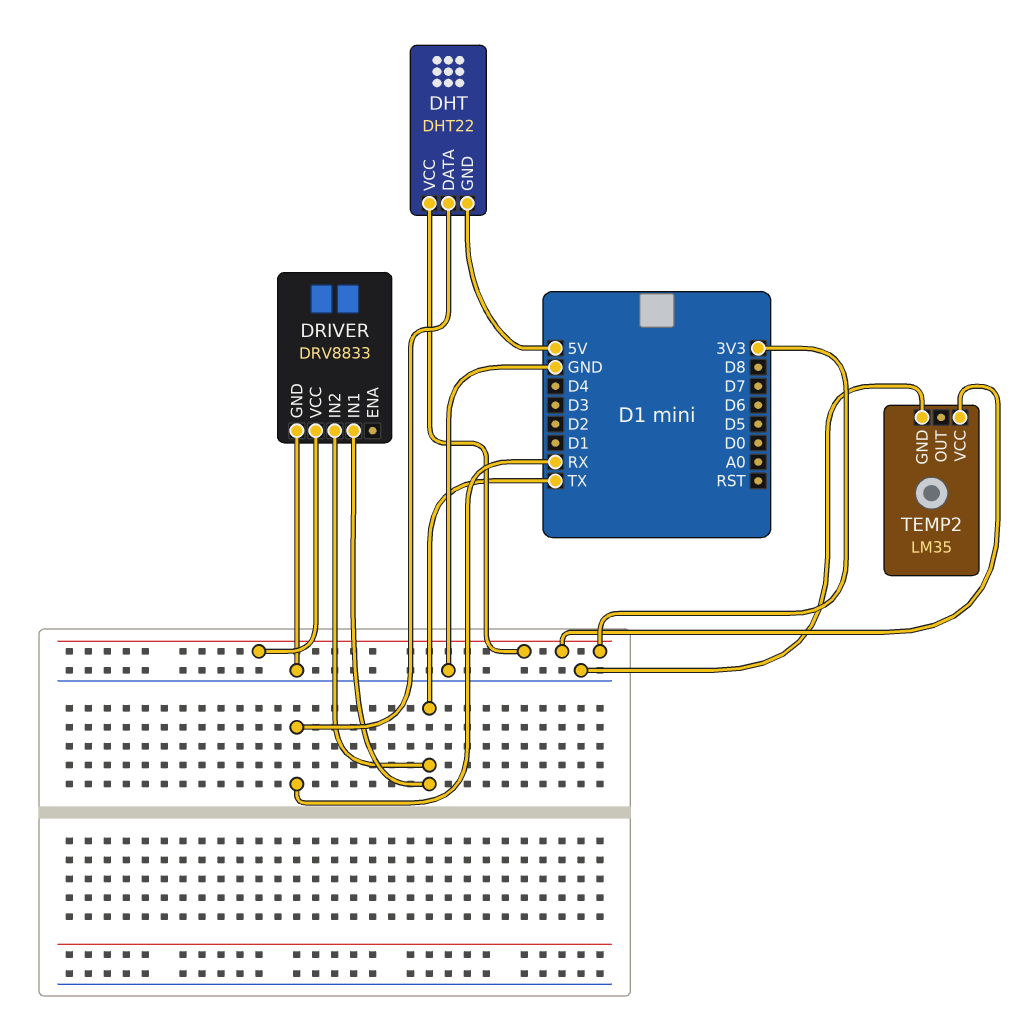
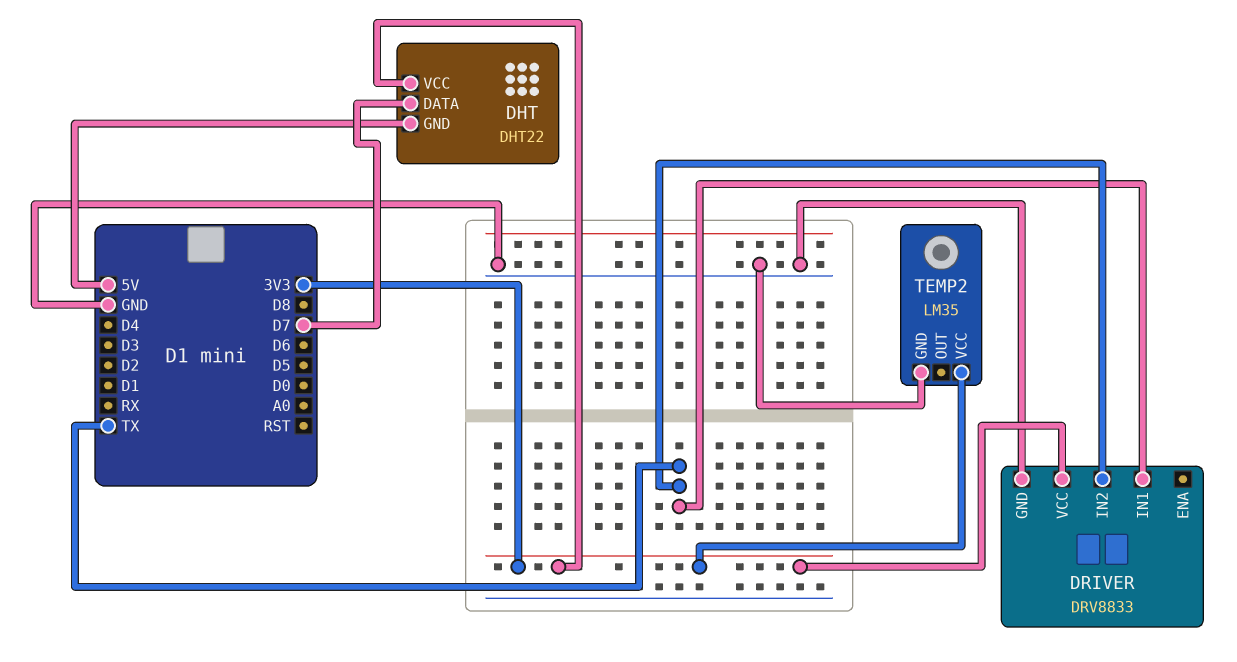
DHT pin DATA: RX -> D7

